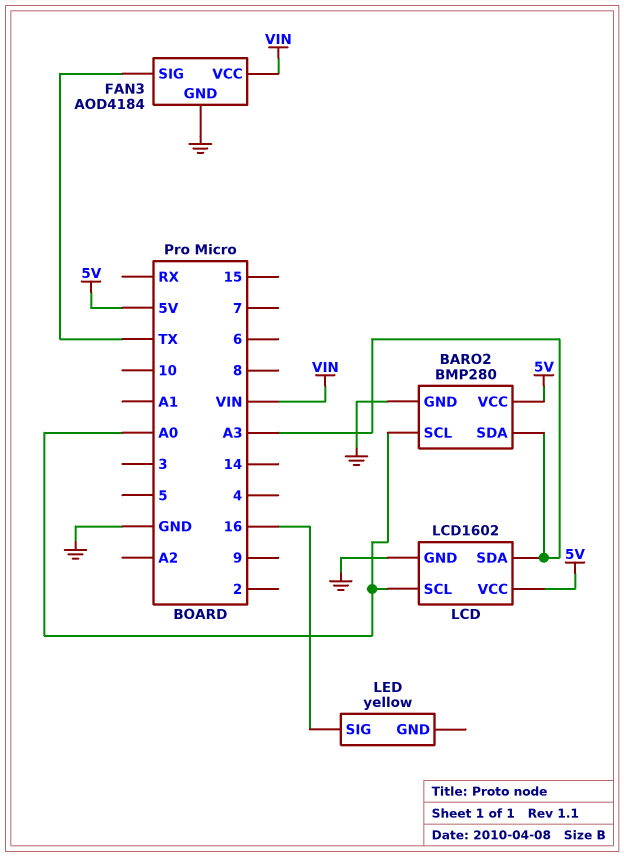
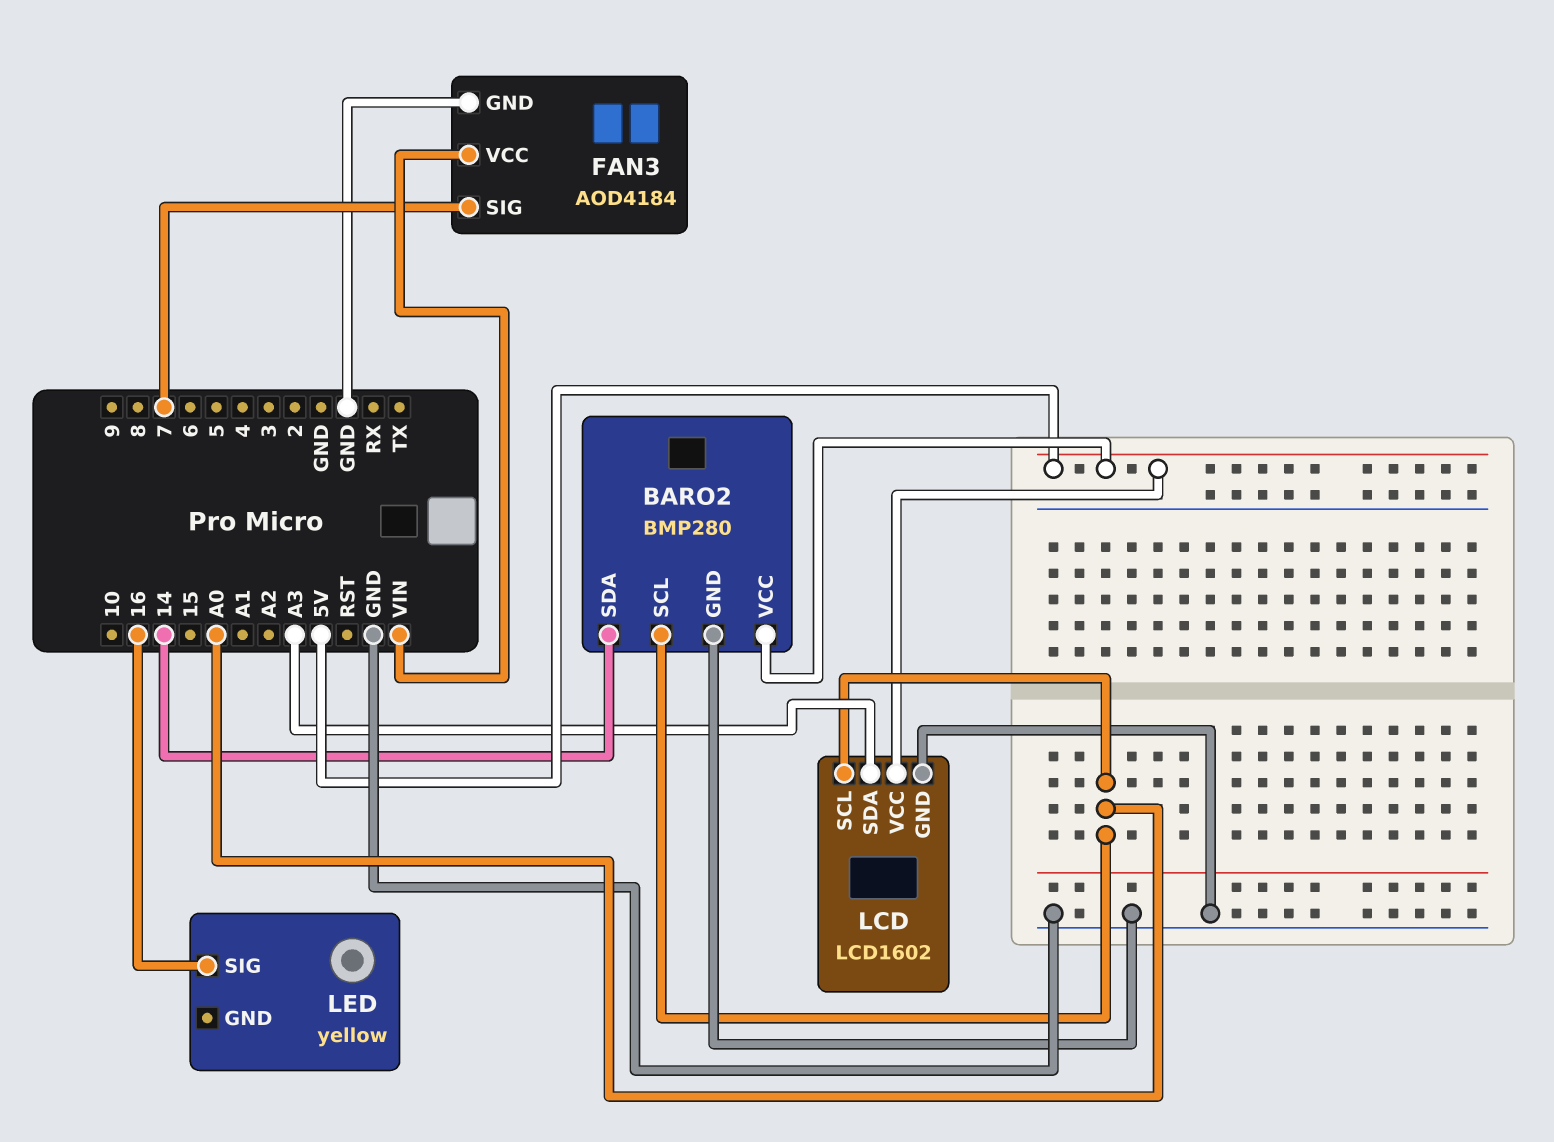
BARO2 pin SDA: A3 -> 14
FAN3 pin SIG: TX -> 7

